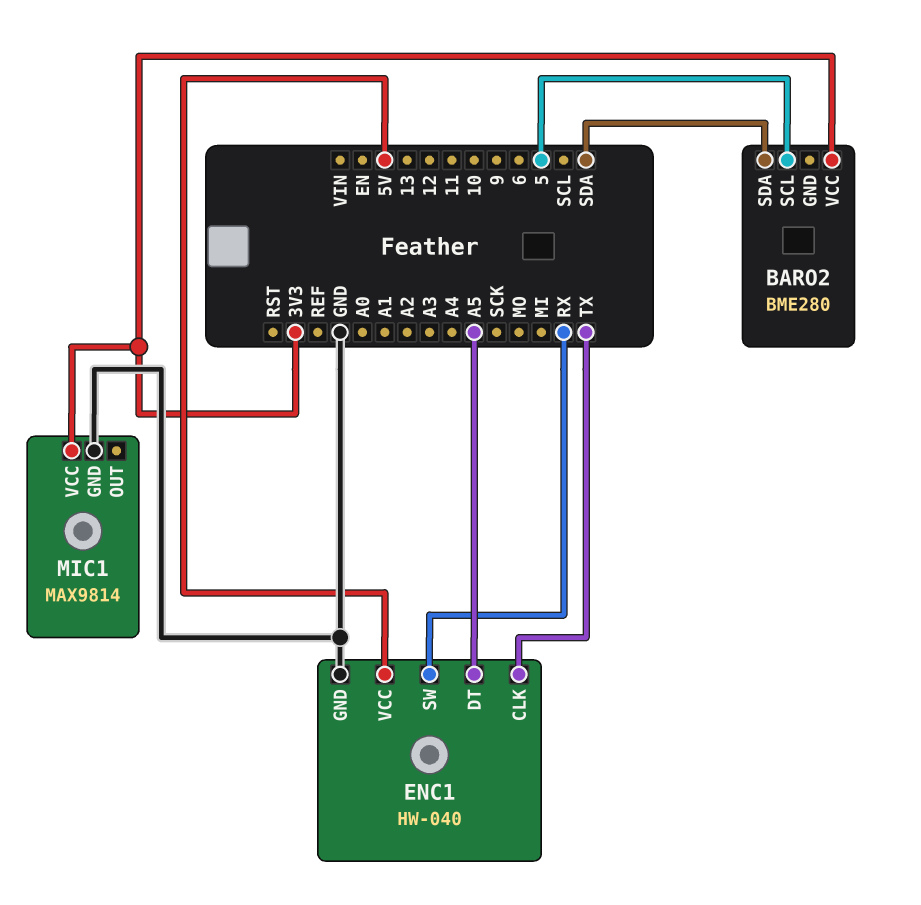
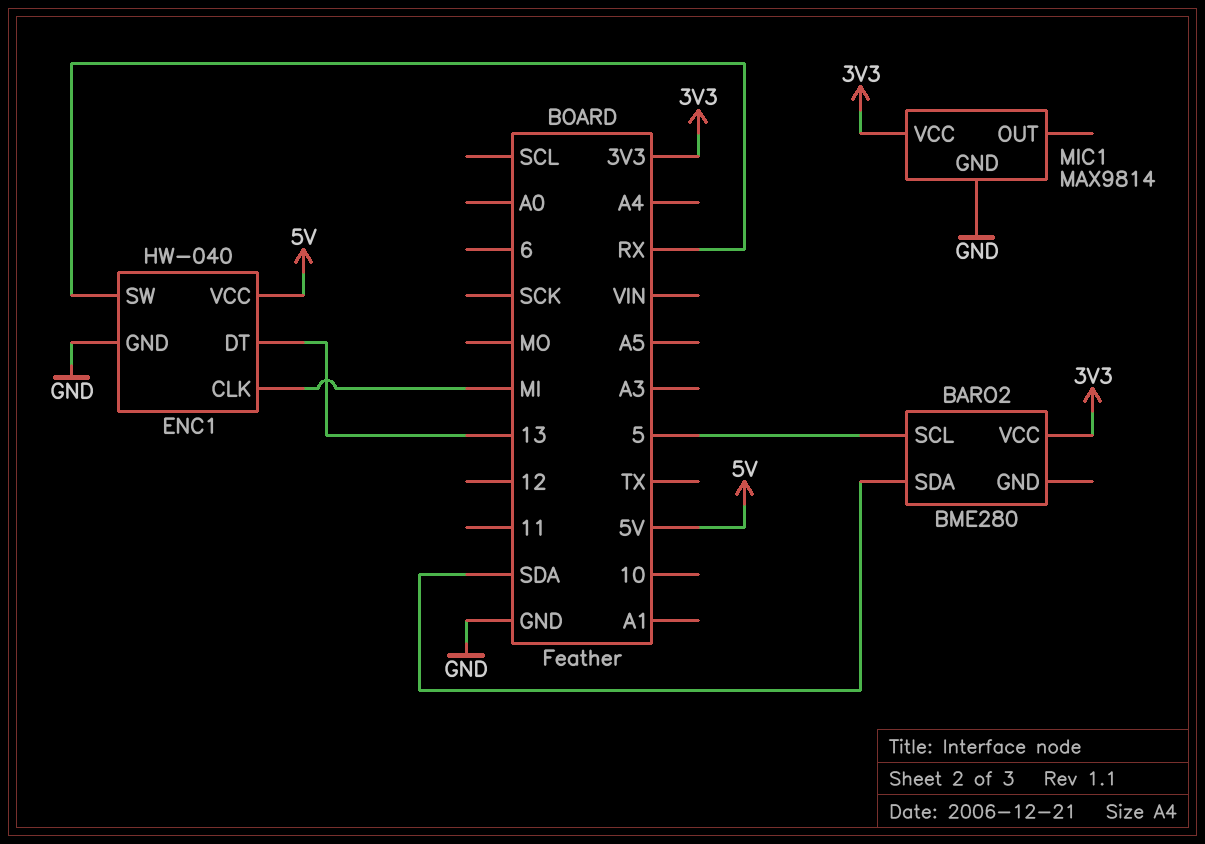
ENC1 pin CLK: TX -> MI
ENC1 pin DT: A5 -> 13

